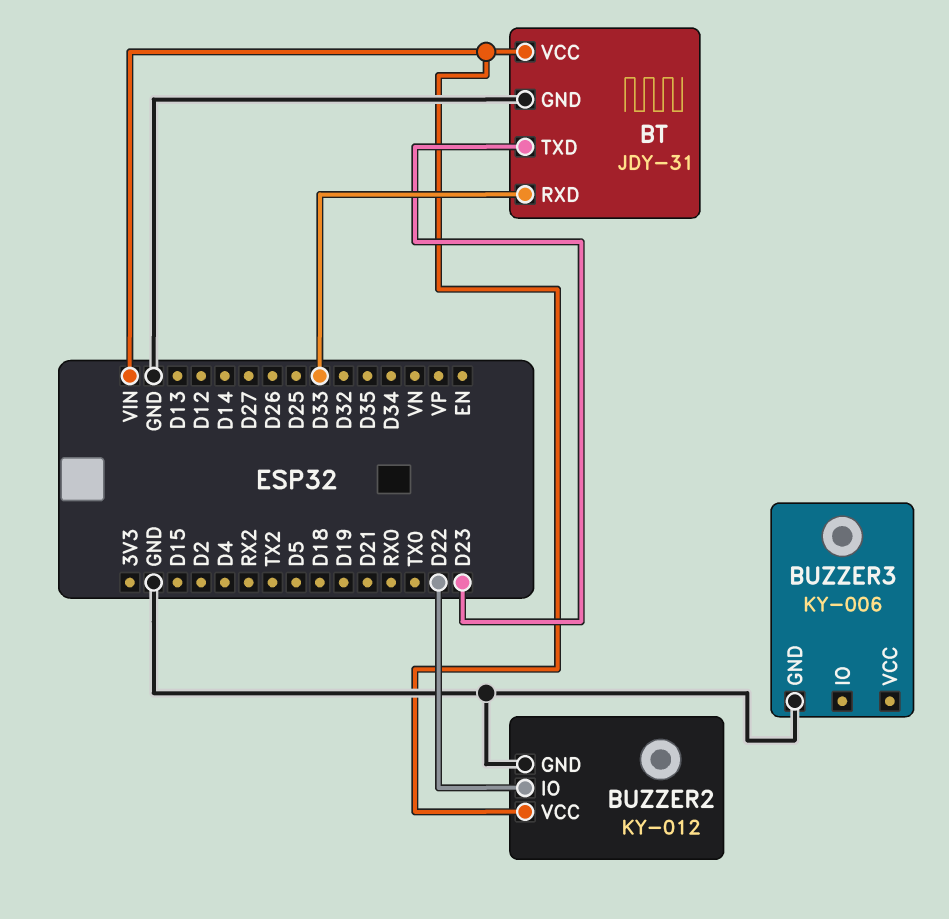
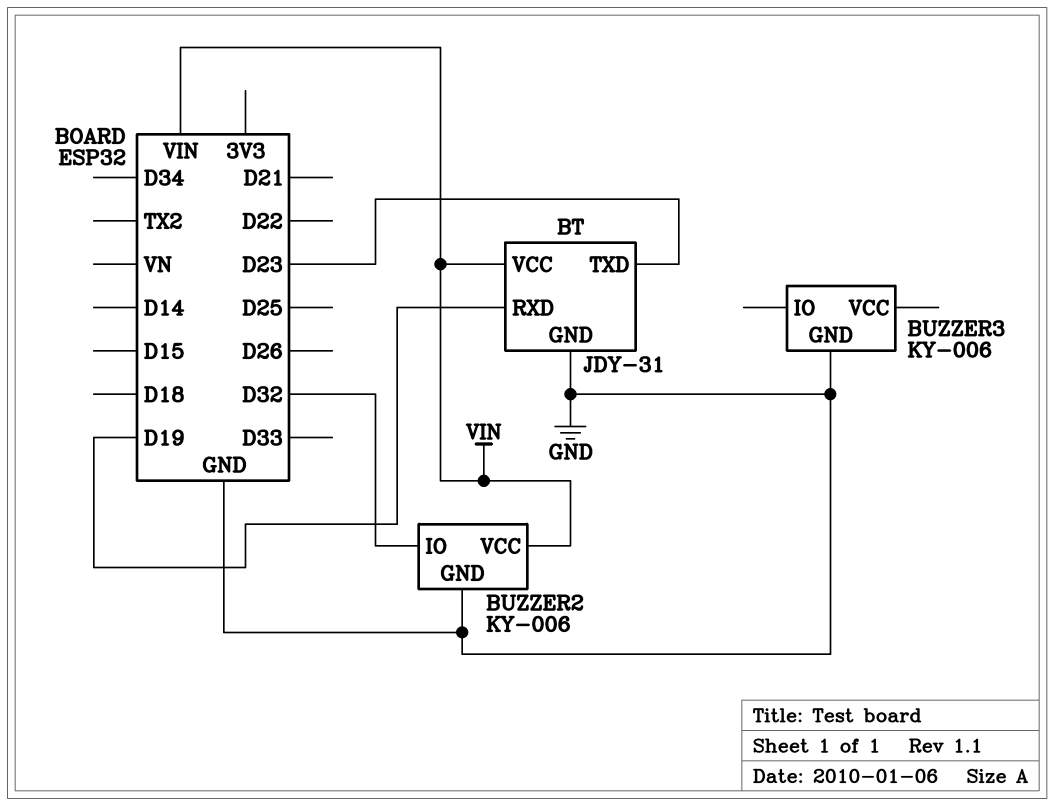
BT pin RXD: D33 -> D19
BUZZER2: KY-012 -> KY-006
BUZZER2 pin IO: D22 -> D32

